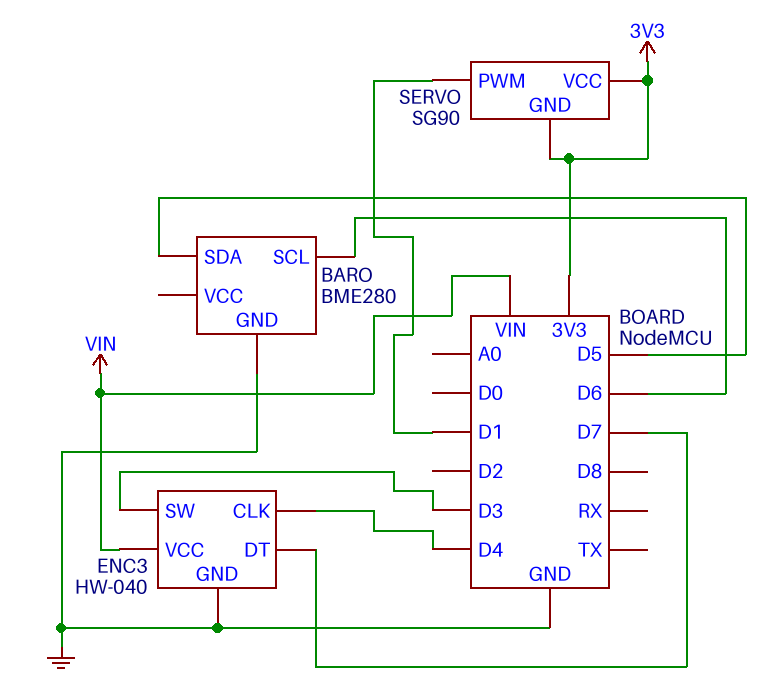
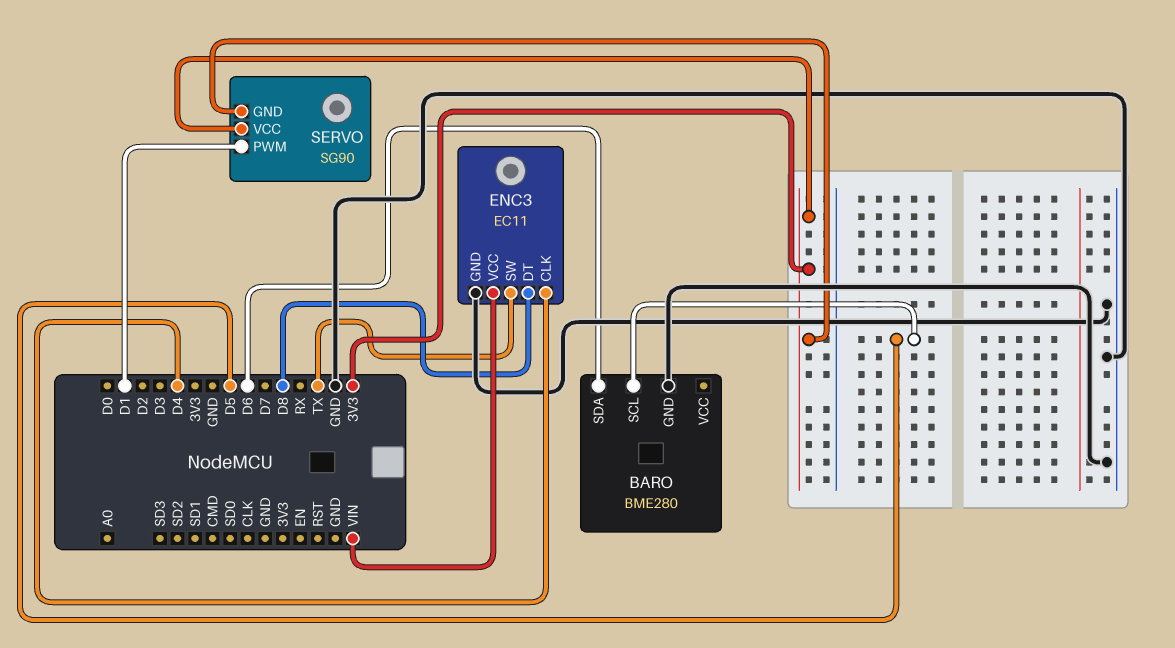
BARO pin SCL: D6 -> D5
BARO pin SDA: D5 -> D6
ENC3: HW-040 -> EC11
ENC3 pin DT: D7 -> D8
ENC3 pin SW: D3 -> TX

